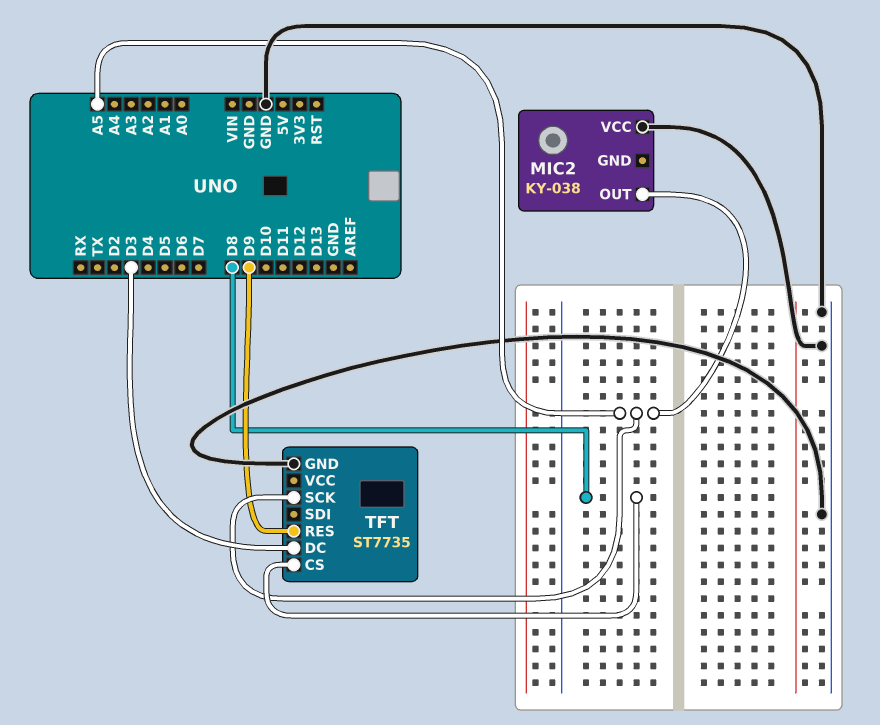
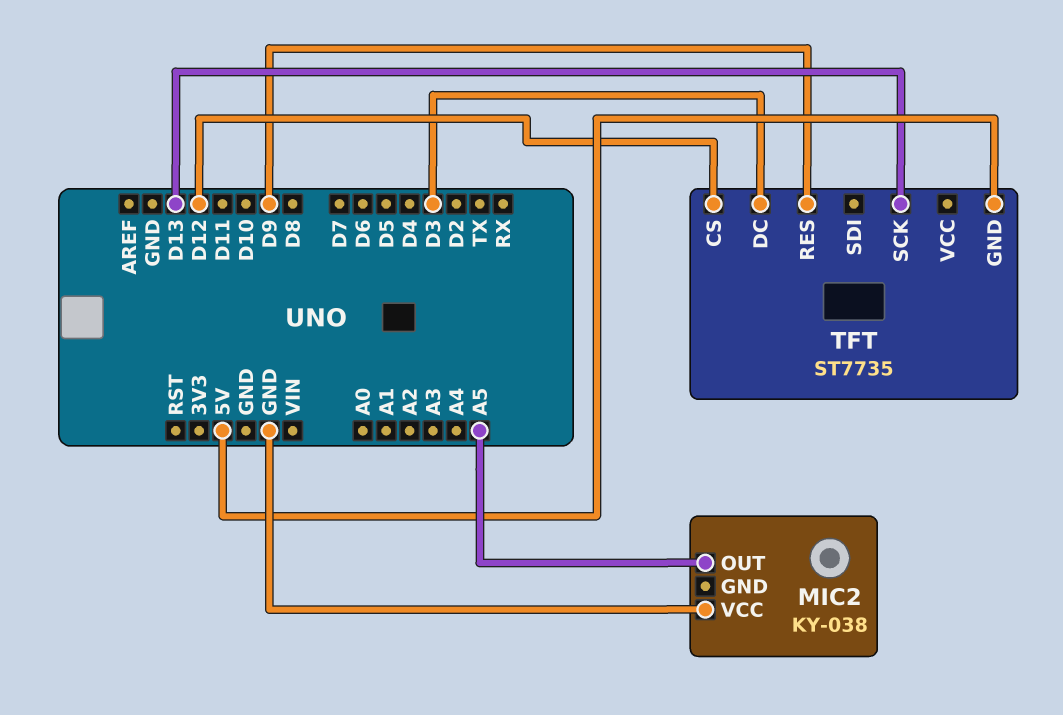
TFT pin CS: D8 -> D12
TFT pin GND: GND -> 5V
TFT pin SCK: A5 -> D13

